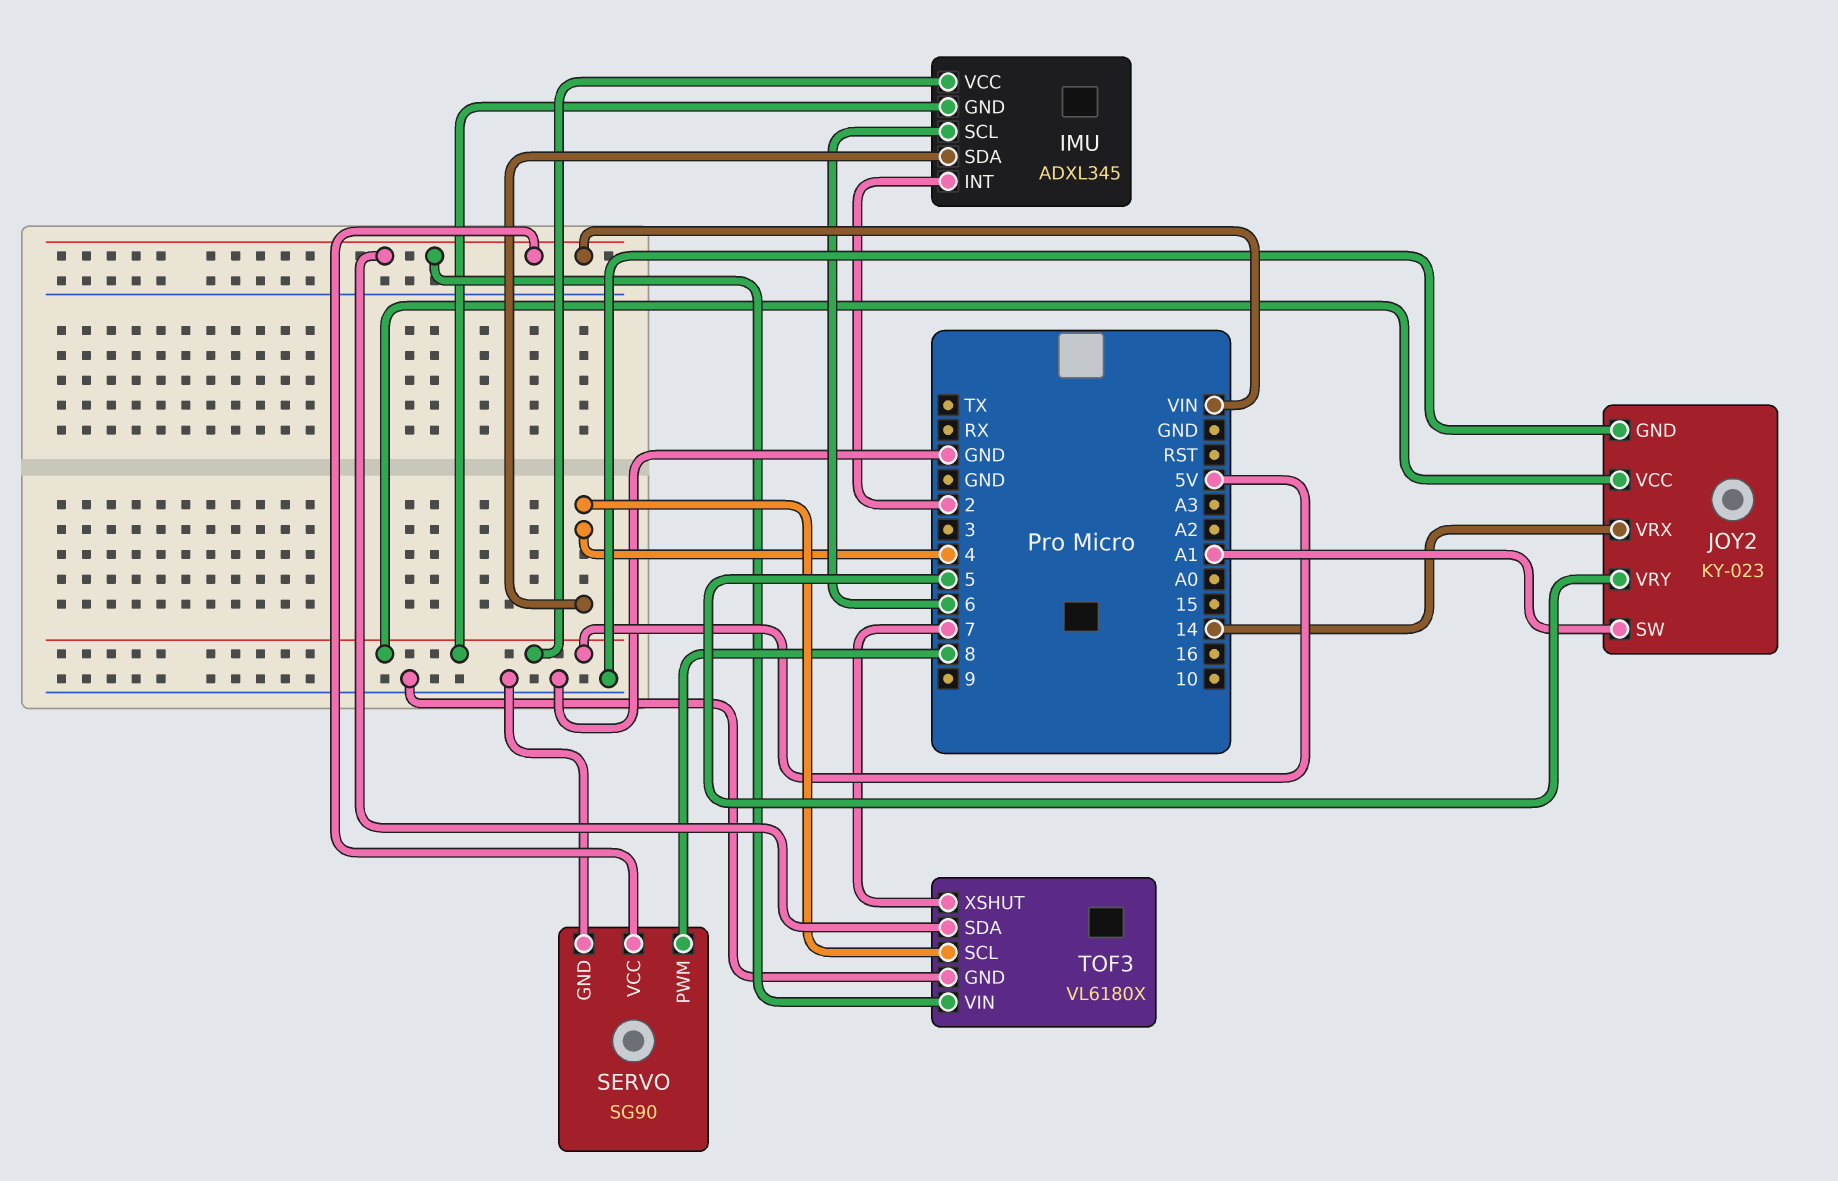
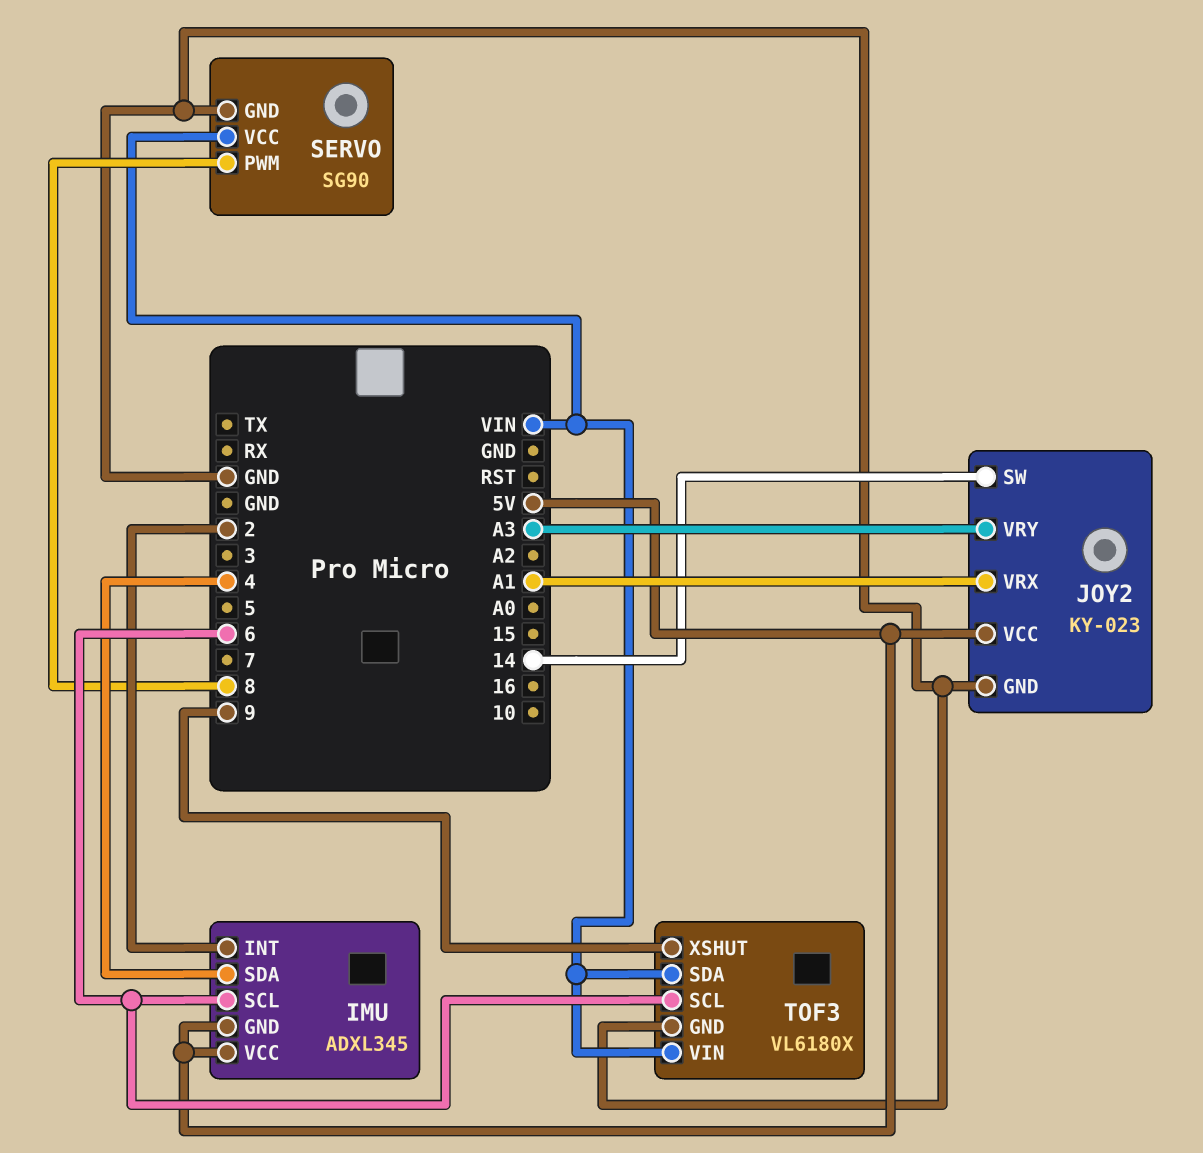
JOY2 pin SW: A1 -> 14
JOY2 pin VRX: 14 -> A1
JOY2 pin VRY: 5 -> A3
TOF3 pin SCL: 4 -> 6
TOF3 pin XSHUT: 7 -> 9

